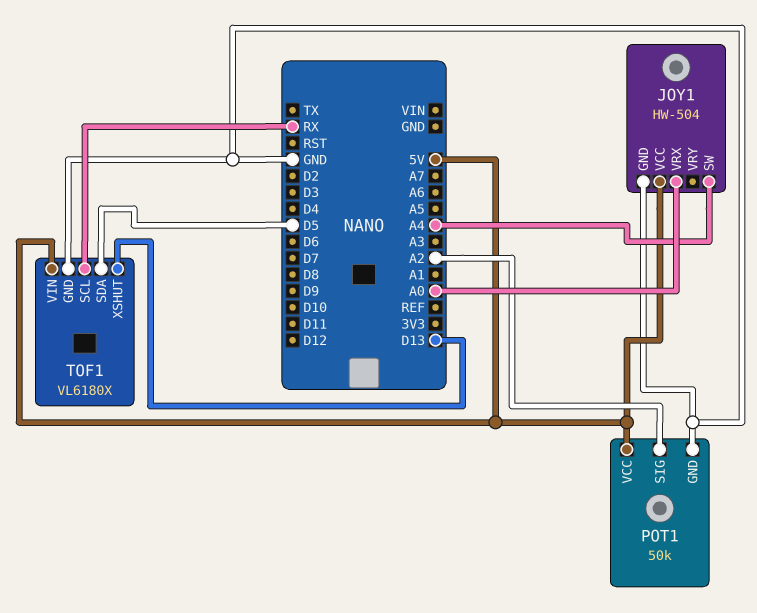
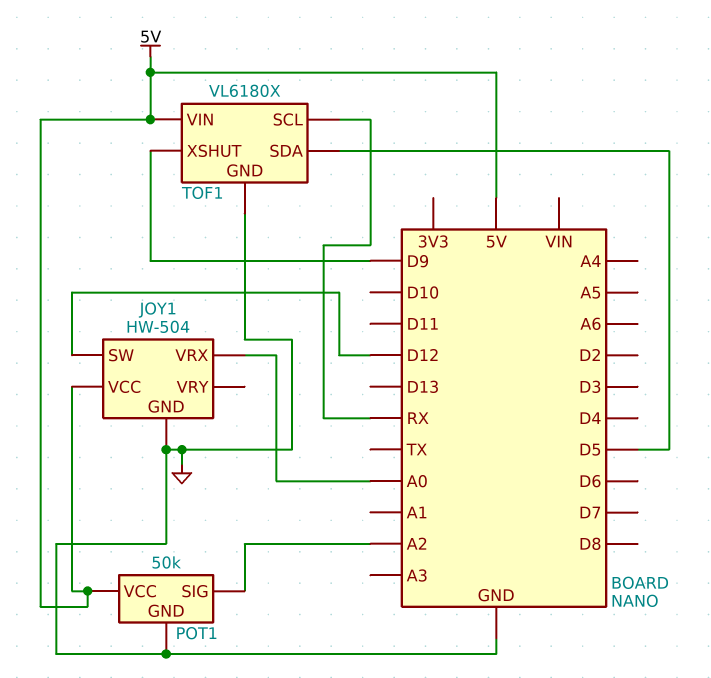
JOY1 pin SW: A4 -> D12
TOF1 pin XSHUT: D13 -> D9

